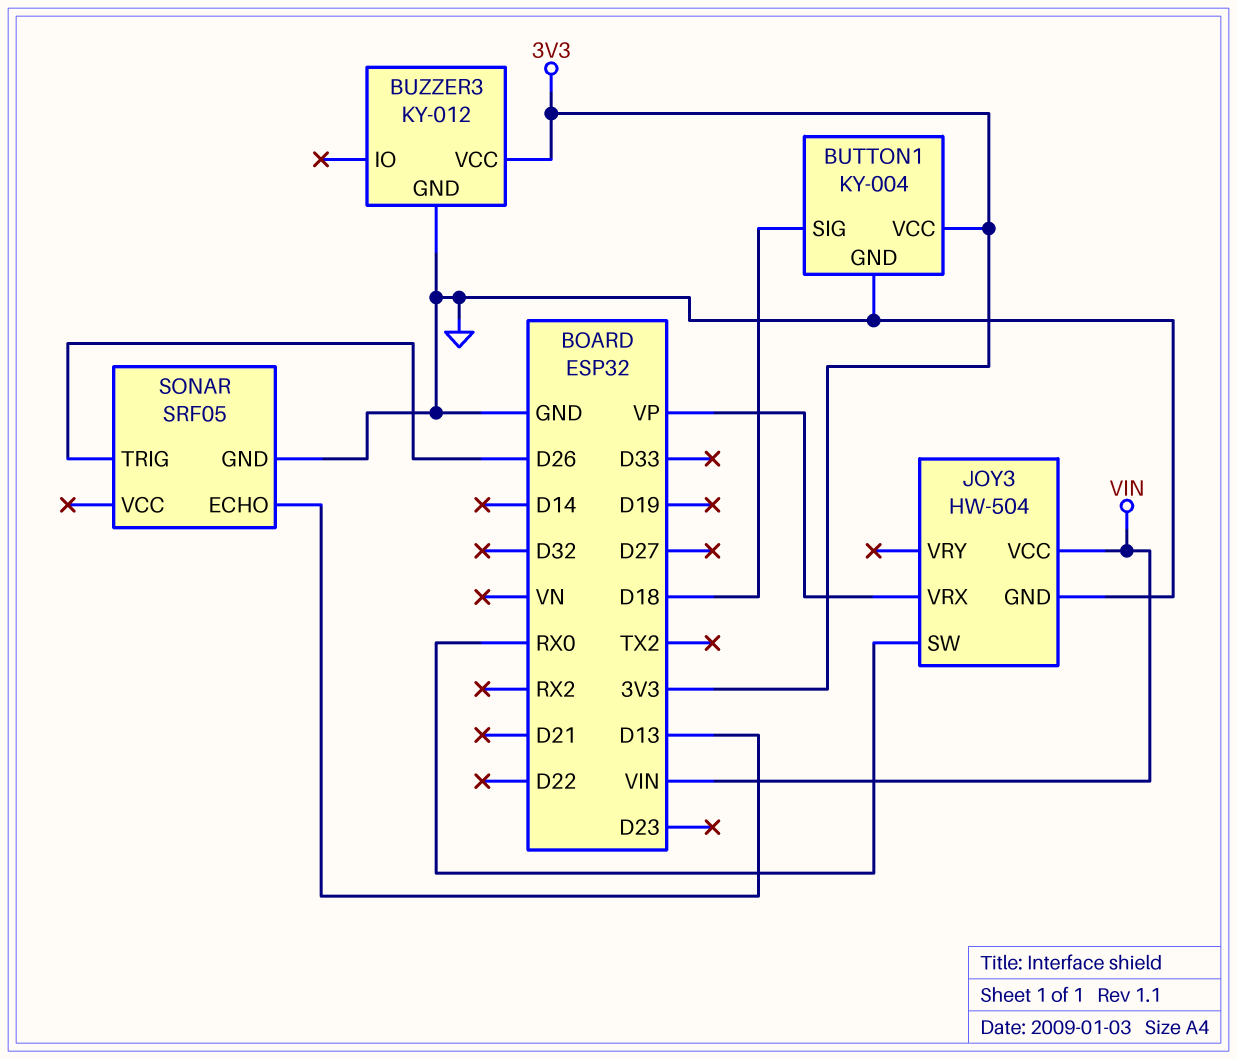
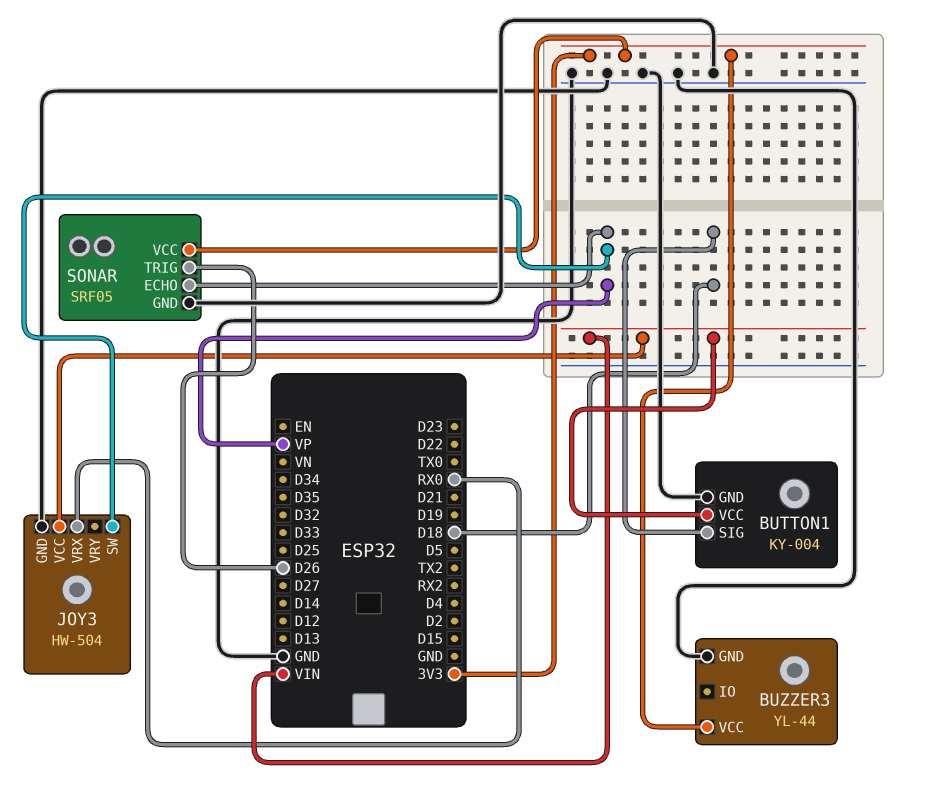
BUTTON1 pin VCC: 3V3 -> VIN
BUZZER3: KY-012 -> YL-44
JOY3 pin SW: RX0 -> VP
JOY3 pin VRX: VP -> RX0
SONAR pin ECHO: D13 -> VP
SONAR pin VCC: none -> 3V3

